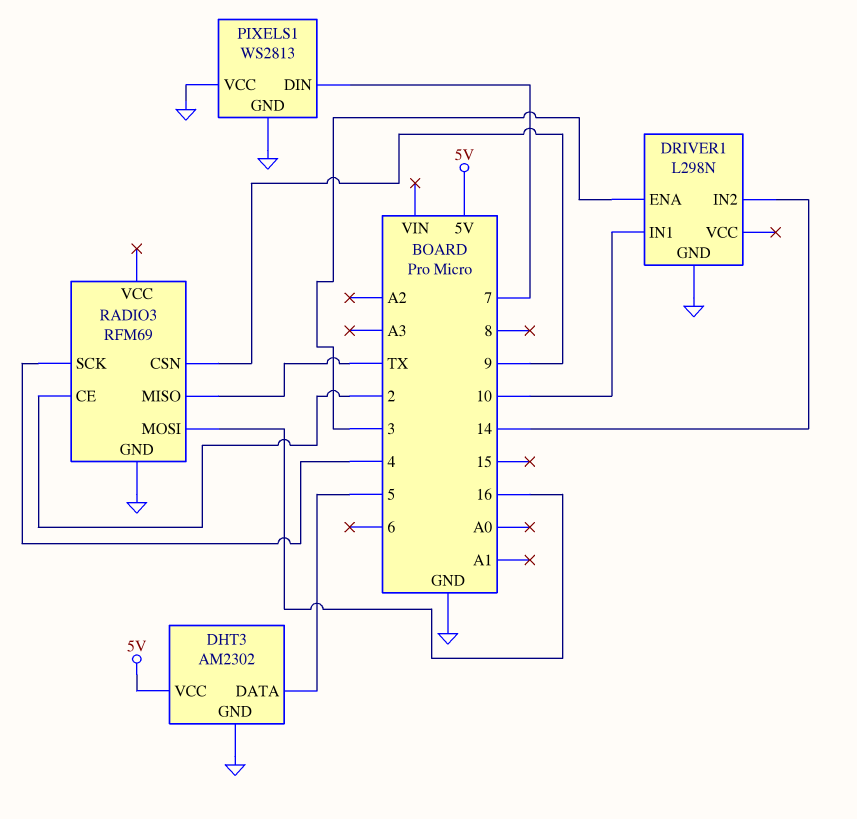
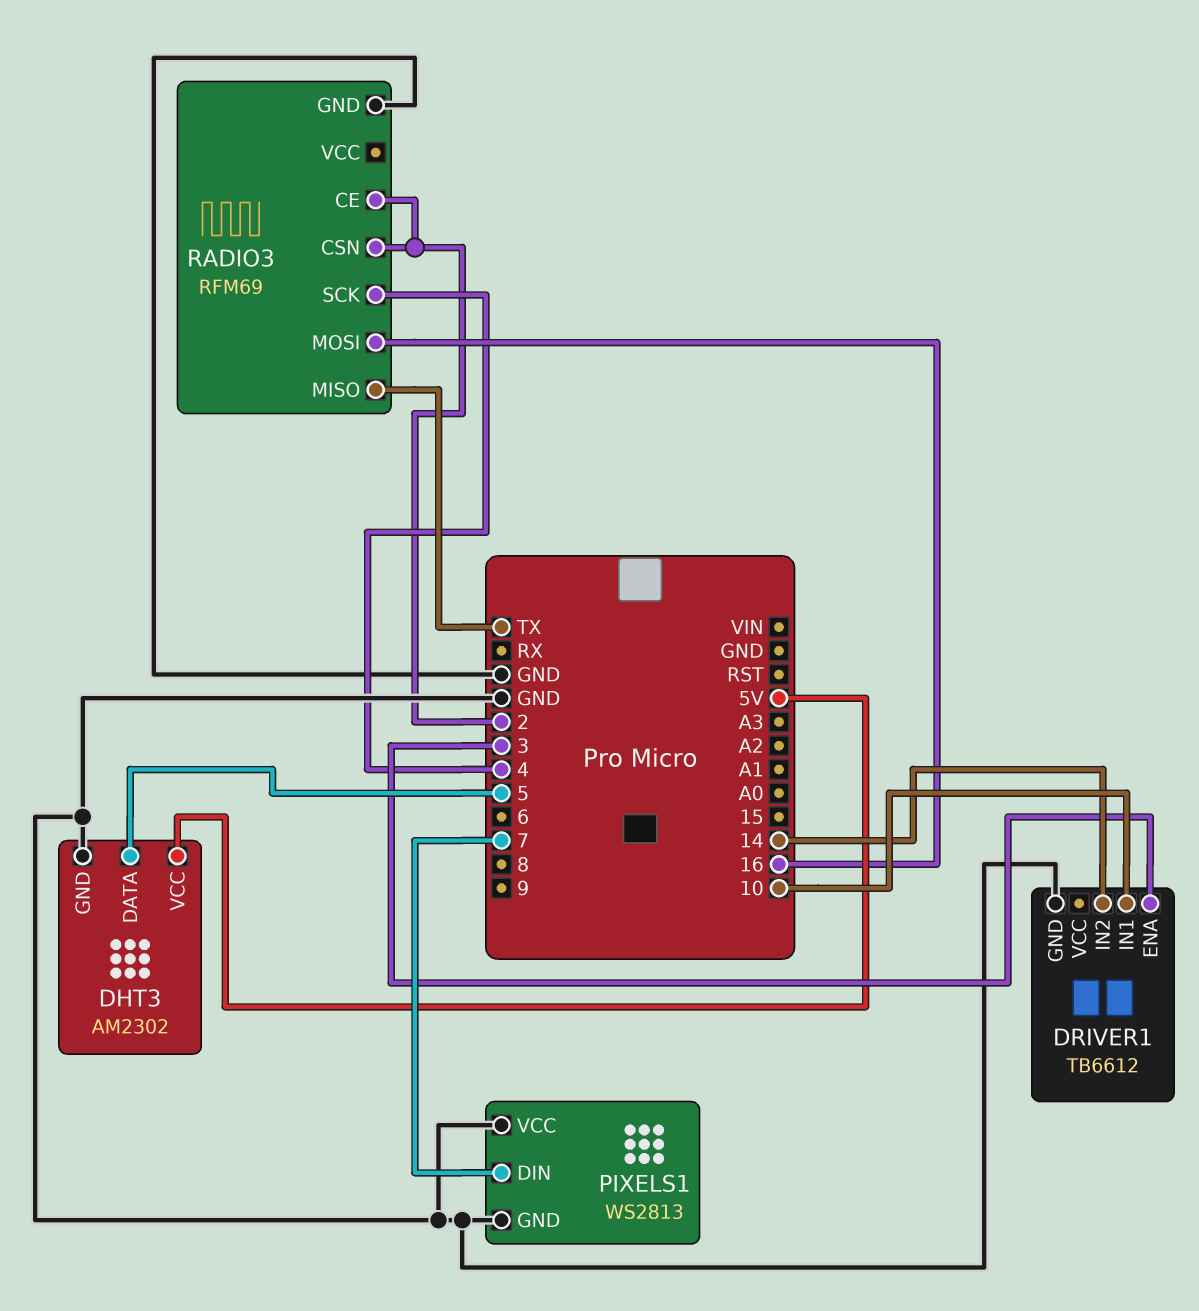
DRIVER1: L298N -> TB6612
RADIO3 pin CSN: 9 -> 2

